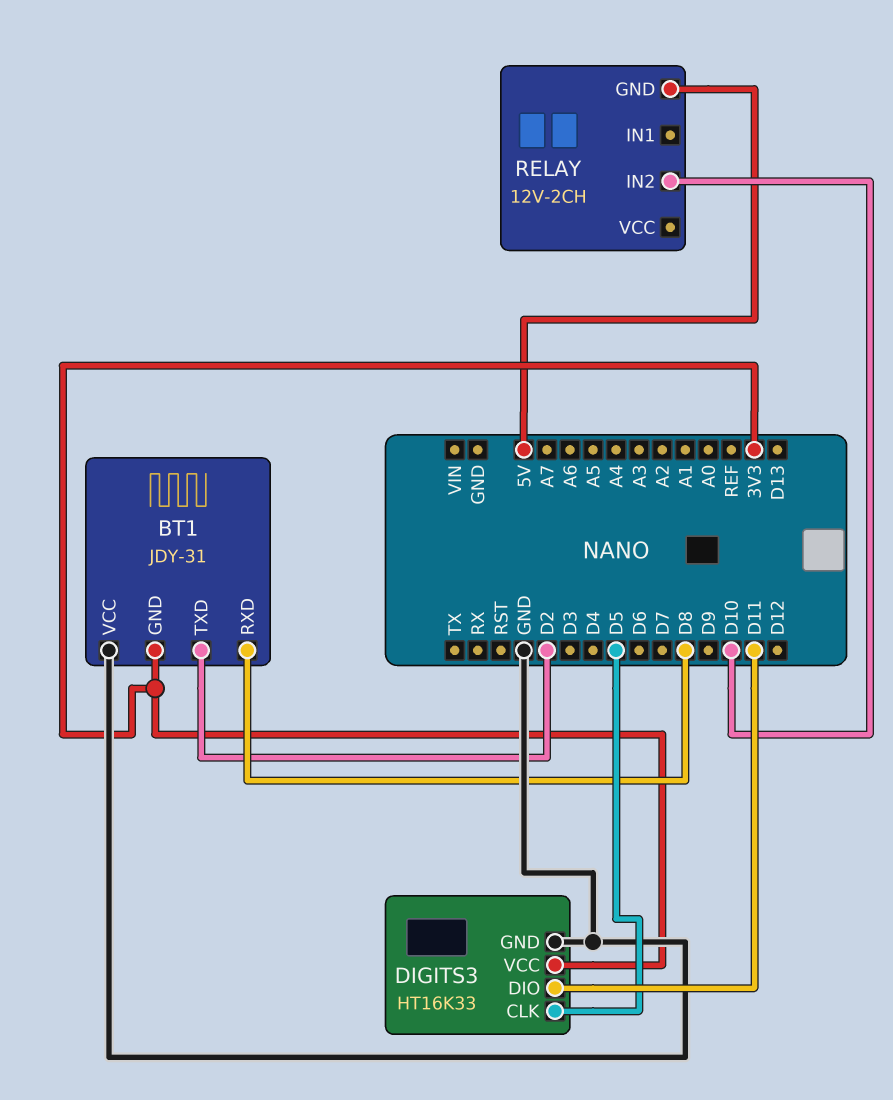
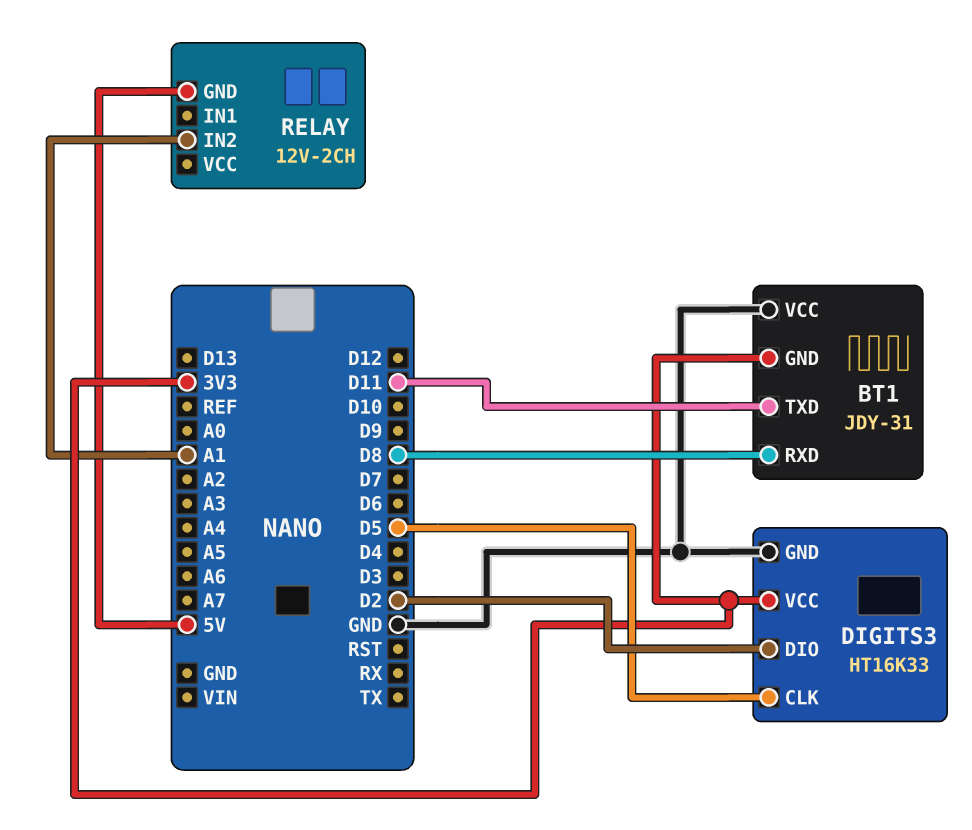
BT1 pin TXD: D2 -> D11
DIGITS3 pin DIO: D11 -> D2
RELAY pin IN2: D10 -> A1

